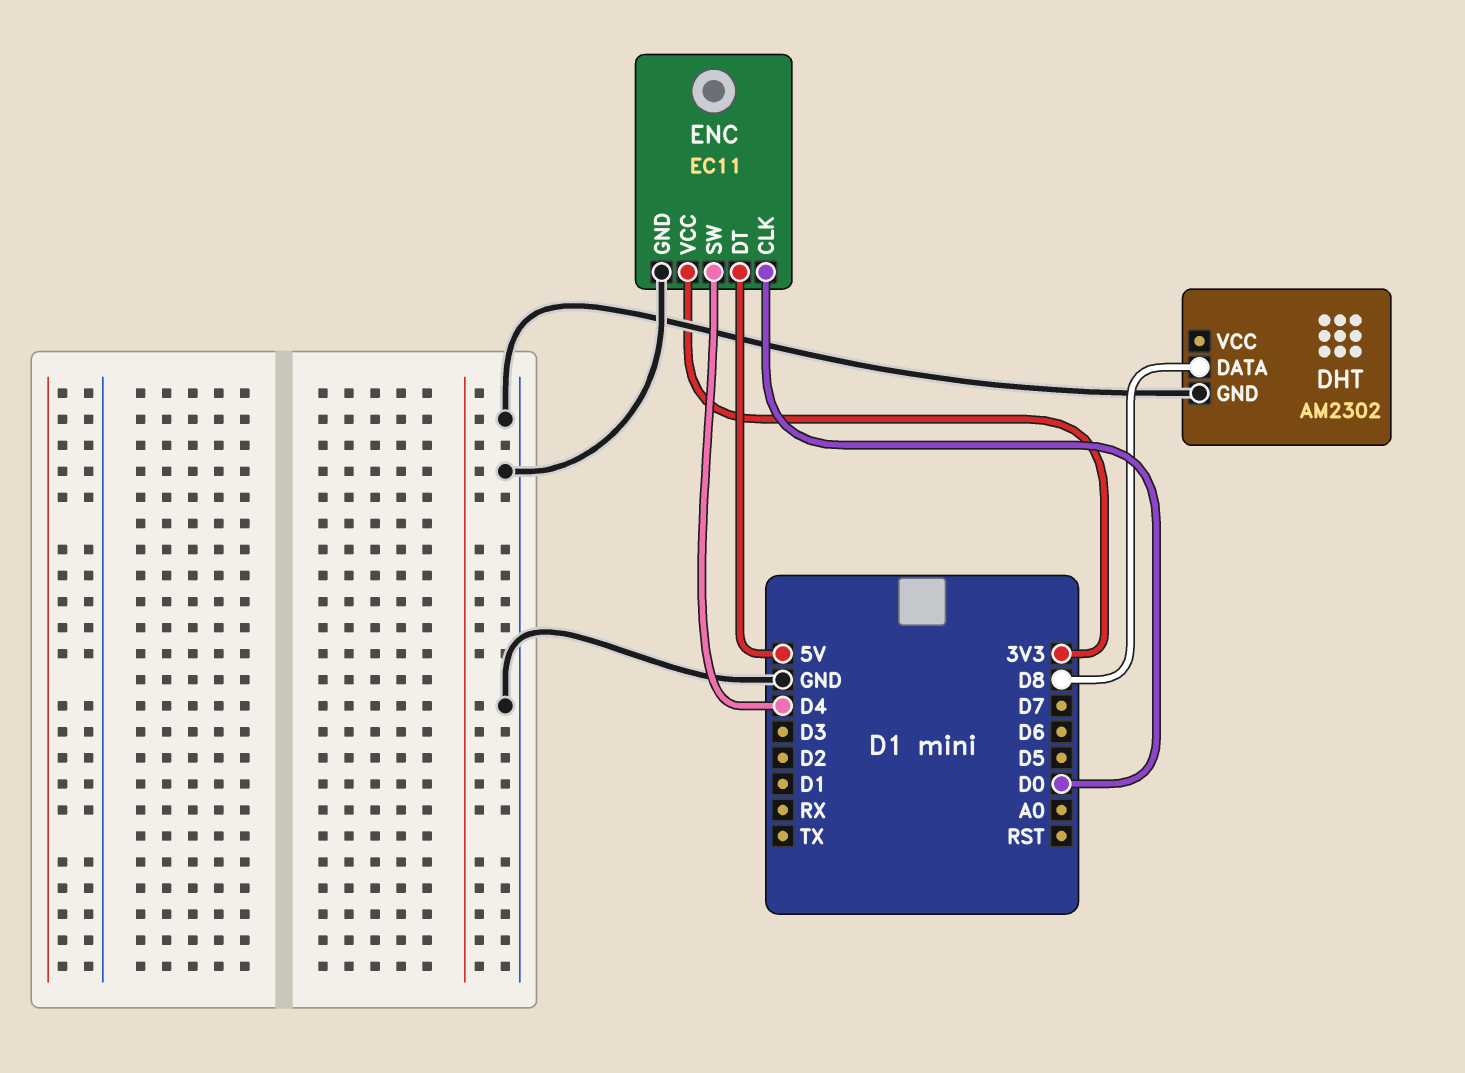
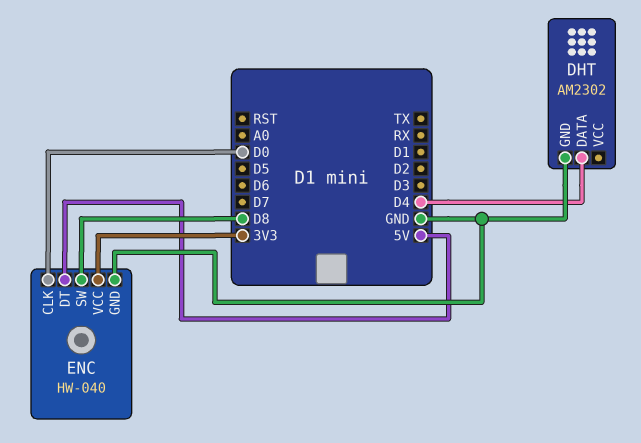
DHT pin DATA: D8 -> D4
ENC: EC11 -> HW-040
ENC pin SW: D4 -> D8

